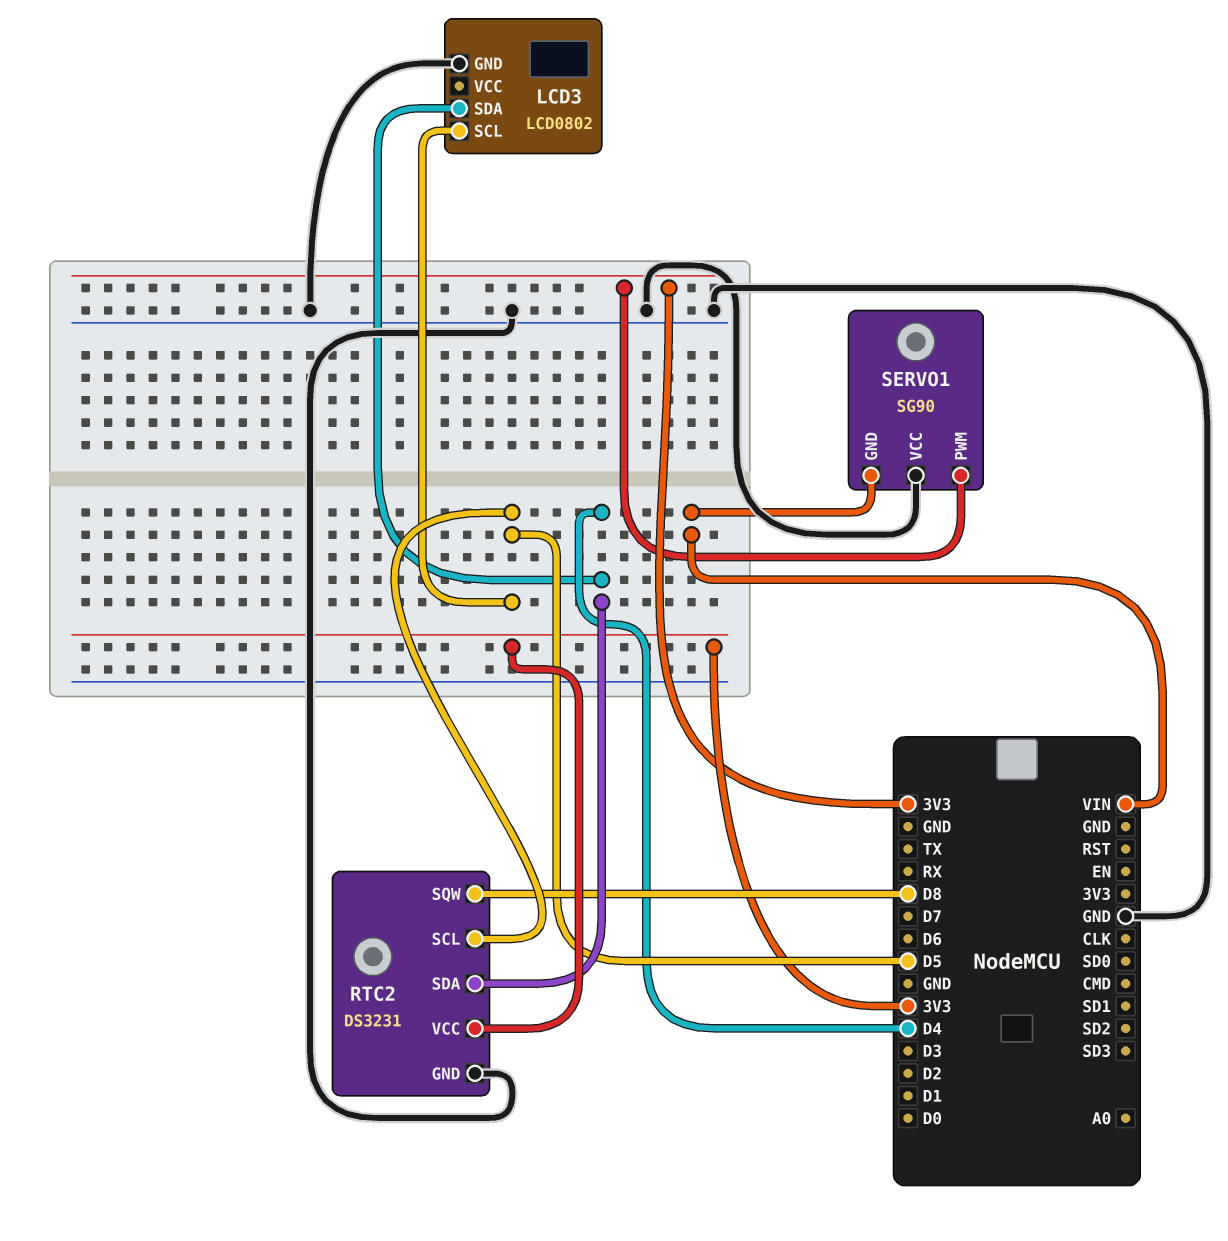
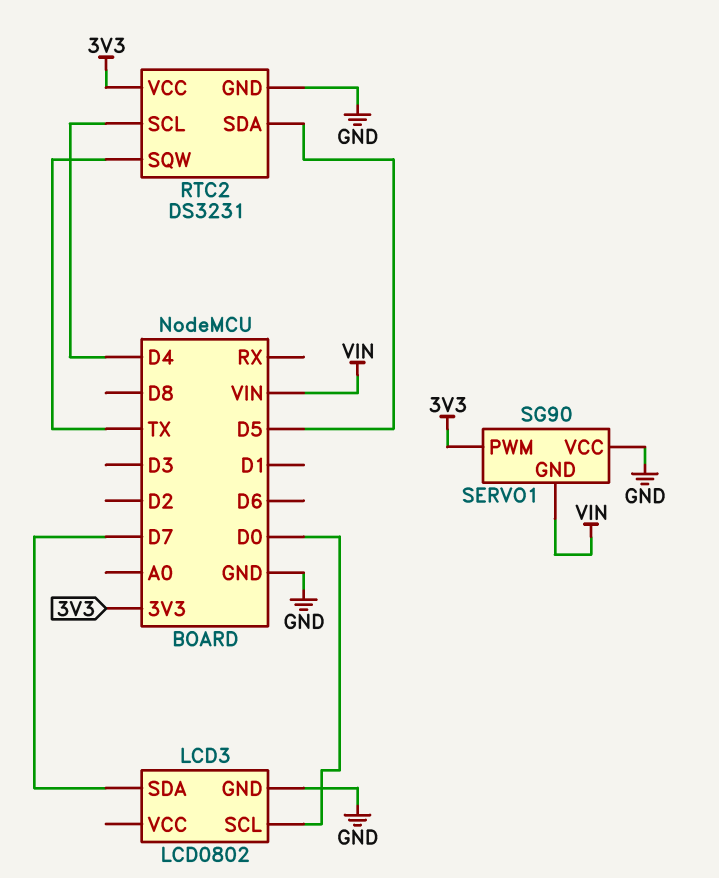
LCD3 pin SCL: D5 -> D0
LCD3 pin SDA: D4 -> D7
RTC2 pin SCL: D5 -> D4
RTC2 pin SDA: D4 -> D5
RTC2 pin SQW: D8 -> TX

